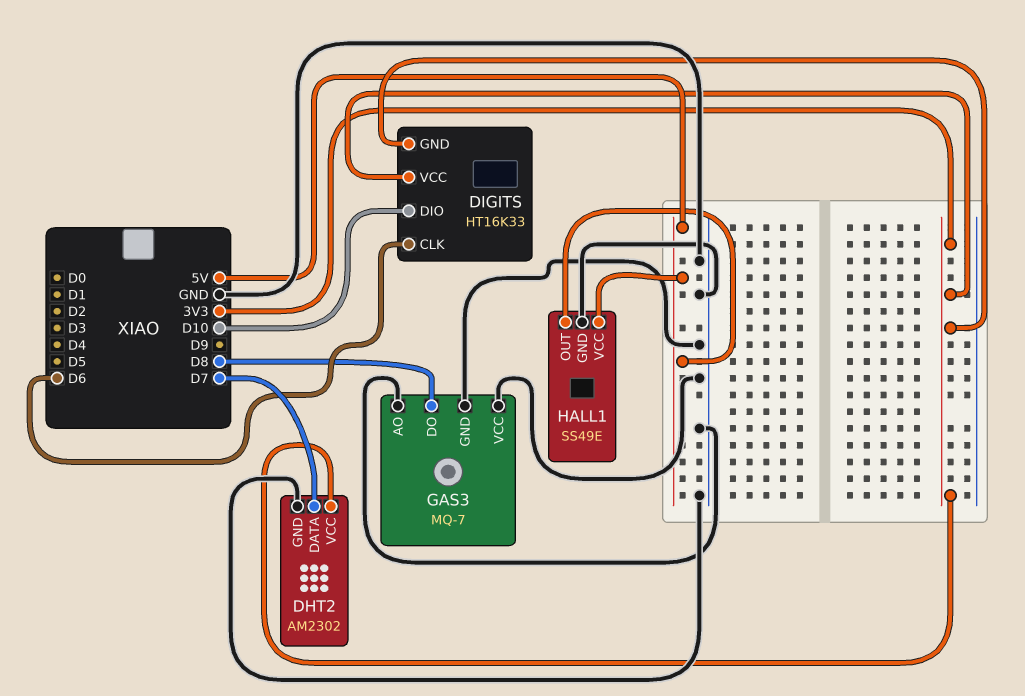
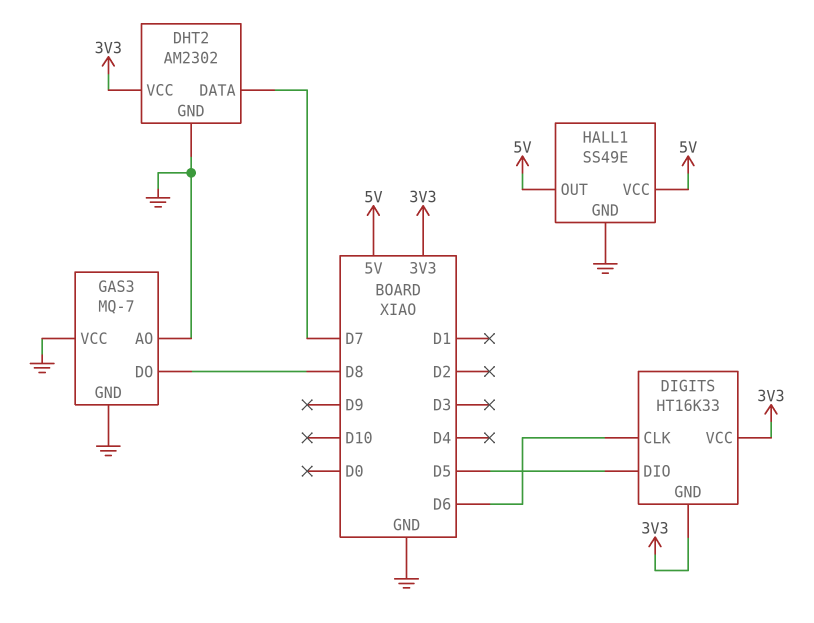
DIGITS pin DIO: D10 -> D5

